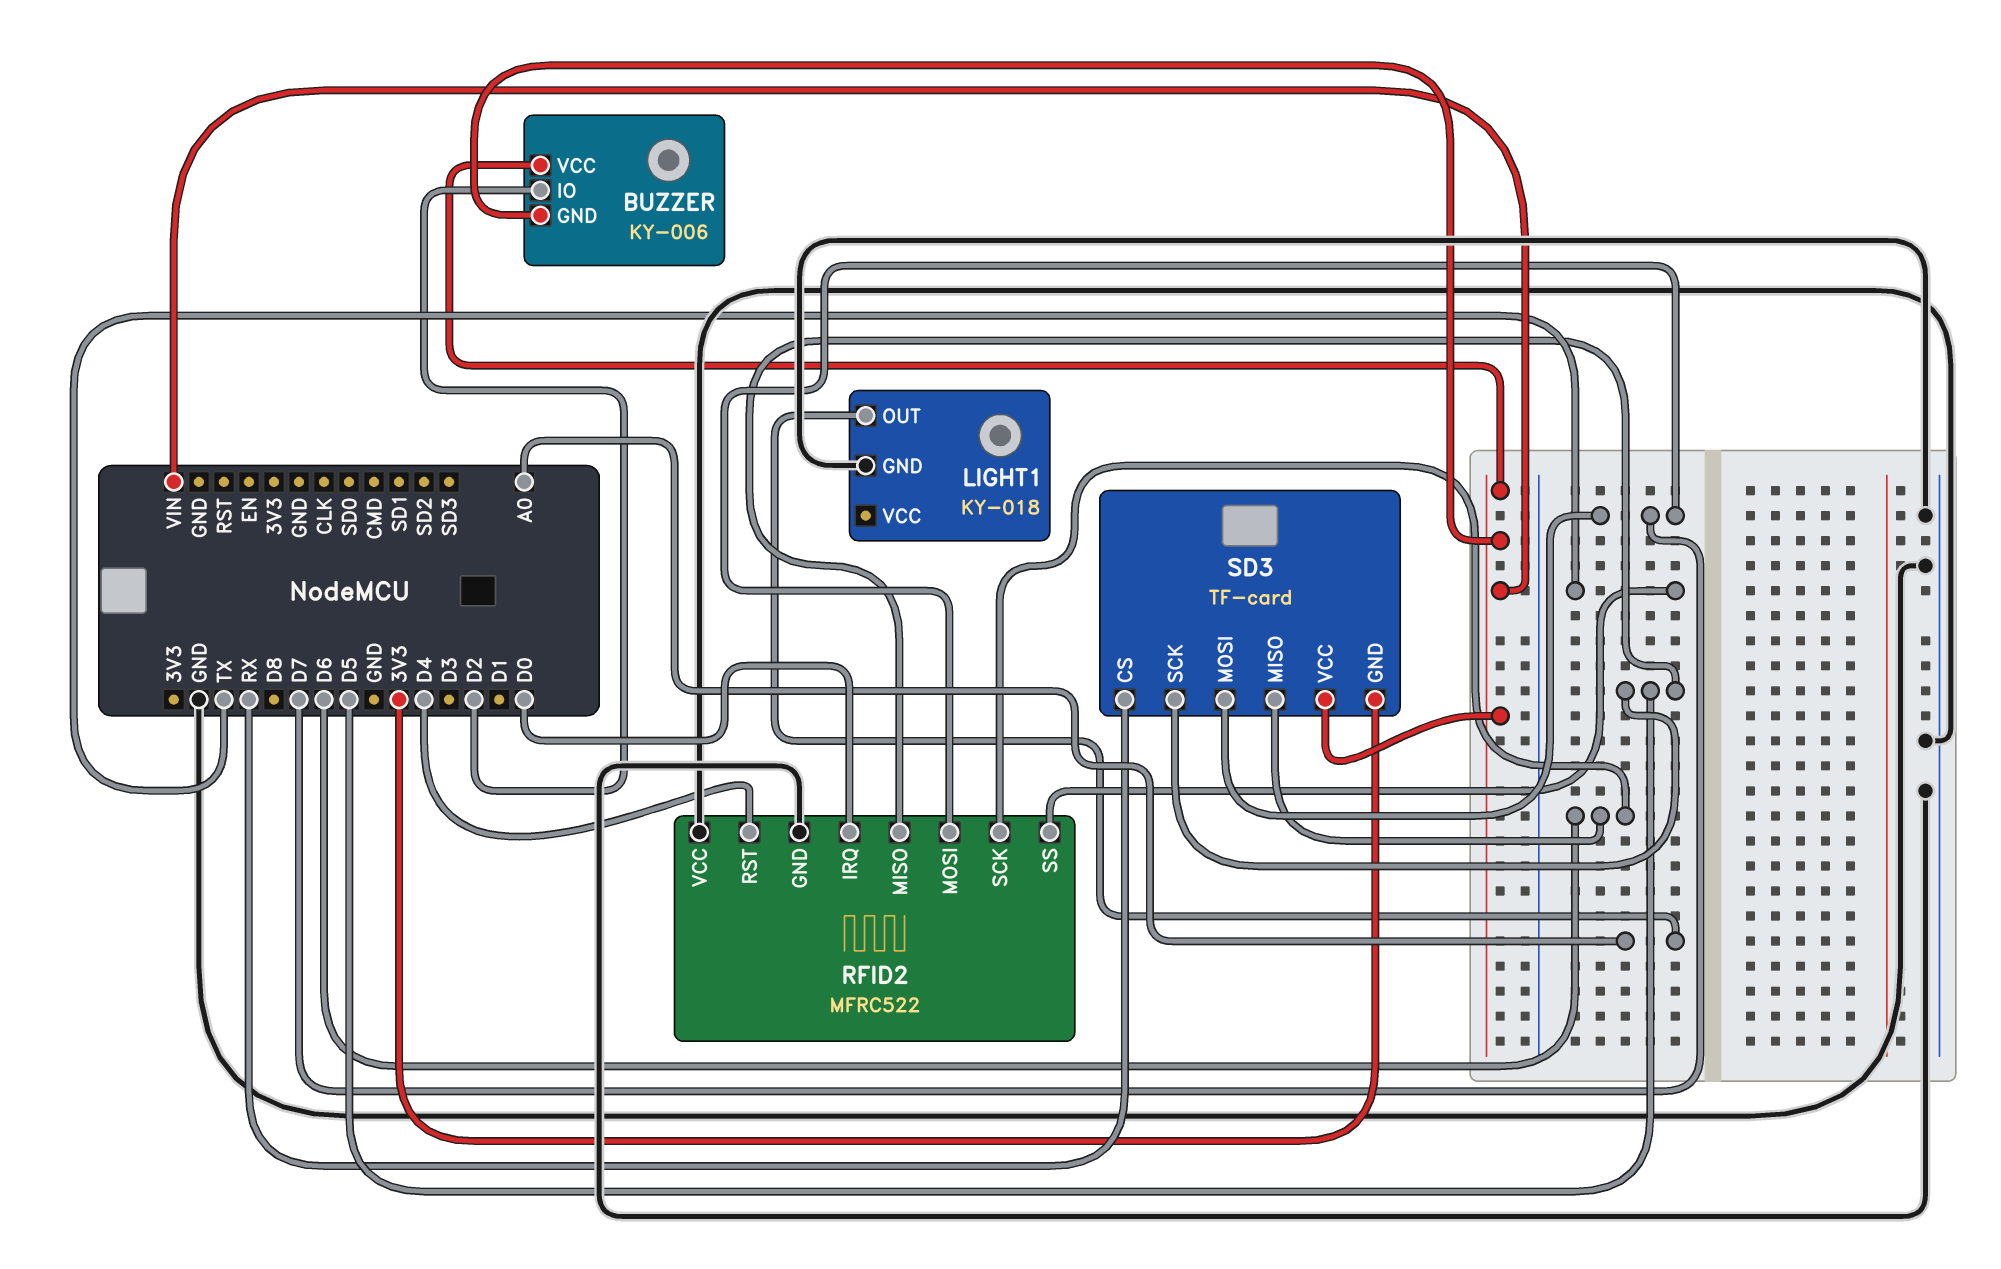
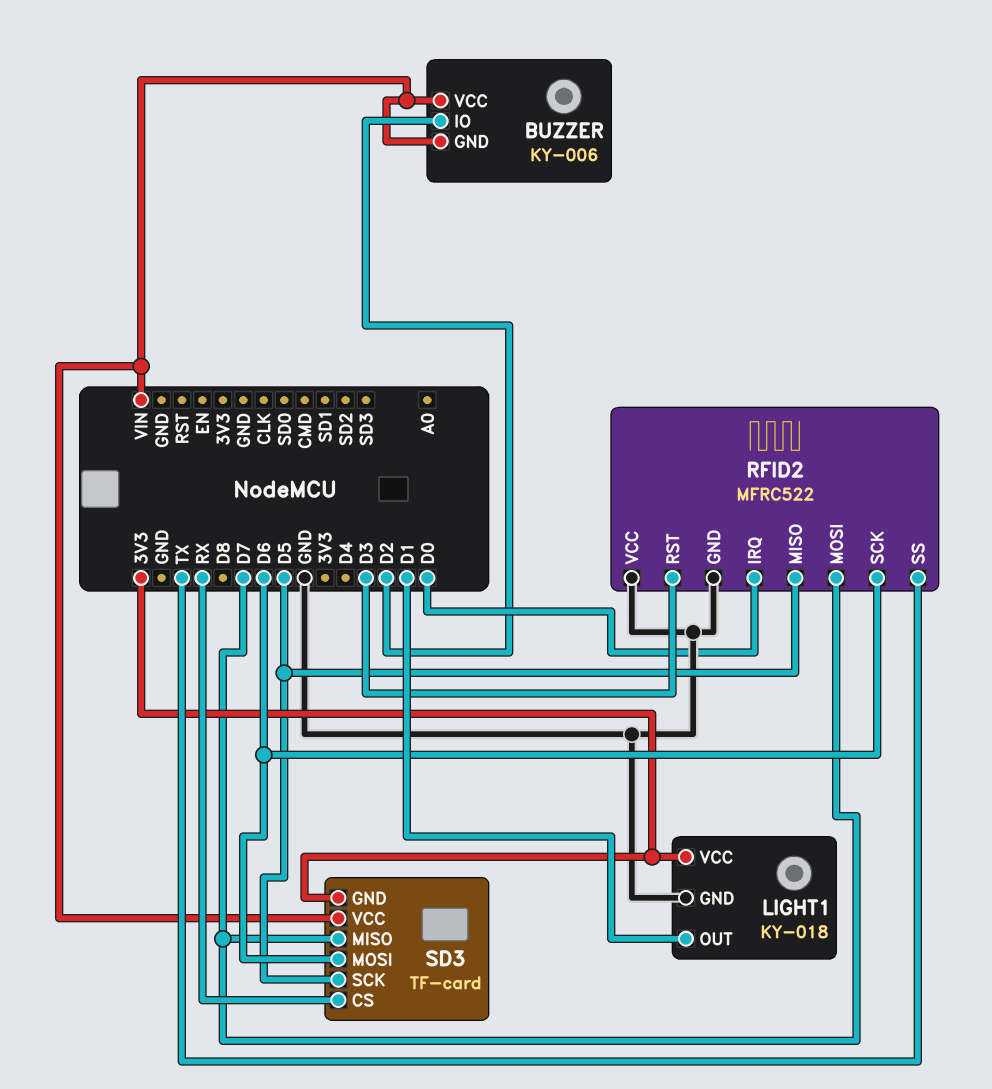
LIGHT1 pin OUT: A0 -> D1
LIGHT1 pin VCC: none -> 3V3
RFID2 pin RST: D4 -> D3
SD3 pin MISO: D6 -> D7
SD3 pin MOSI: D7 -> D6

